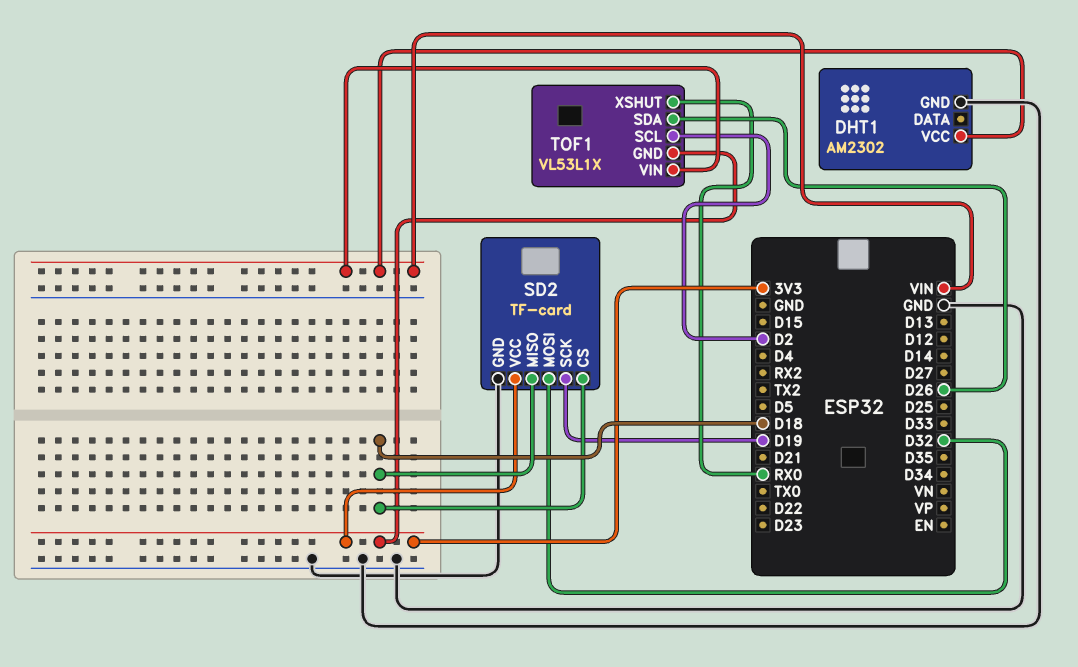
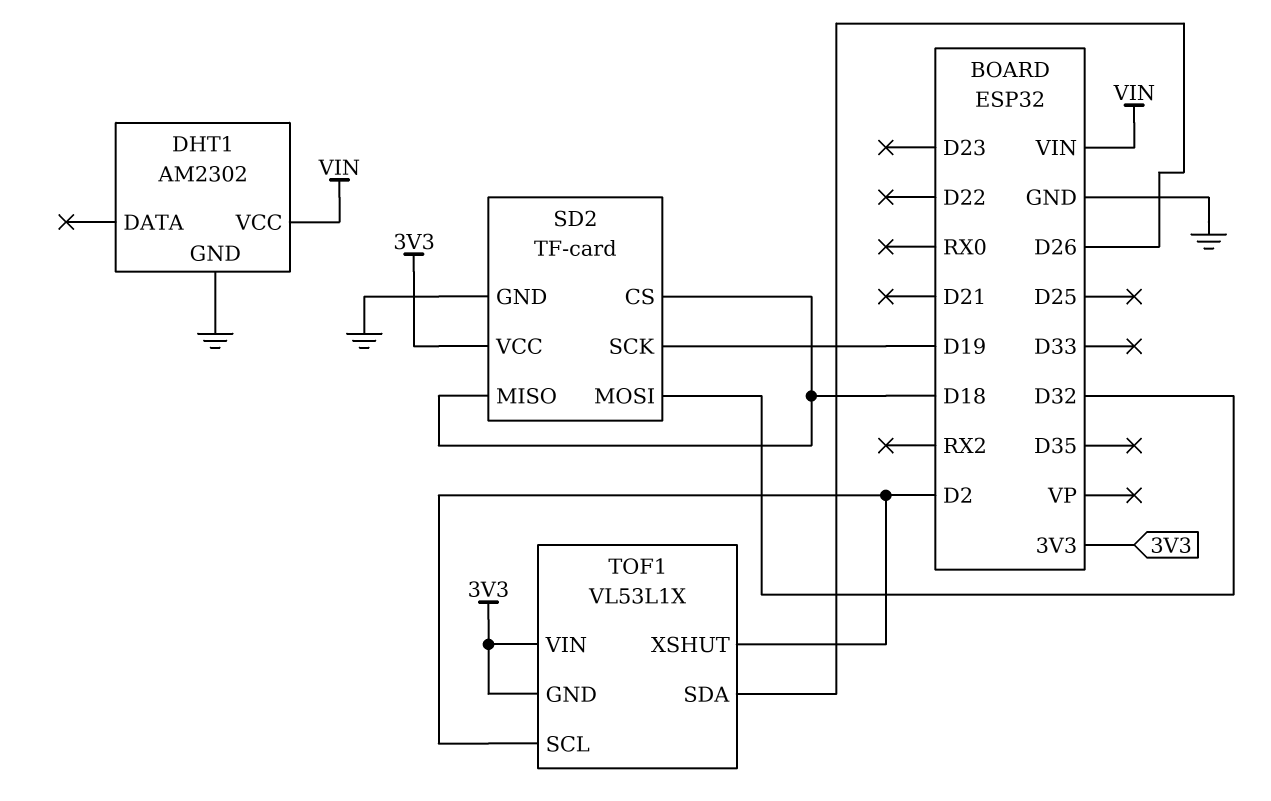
TOF1 pin VIN: VIN -> 3V3
TOF1 pin XSHUT: RX0 -> D2

